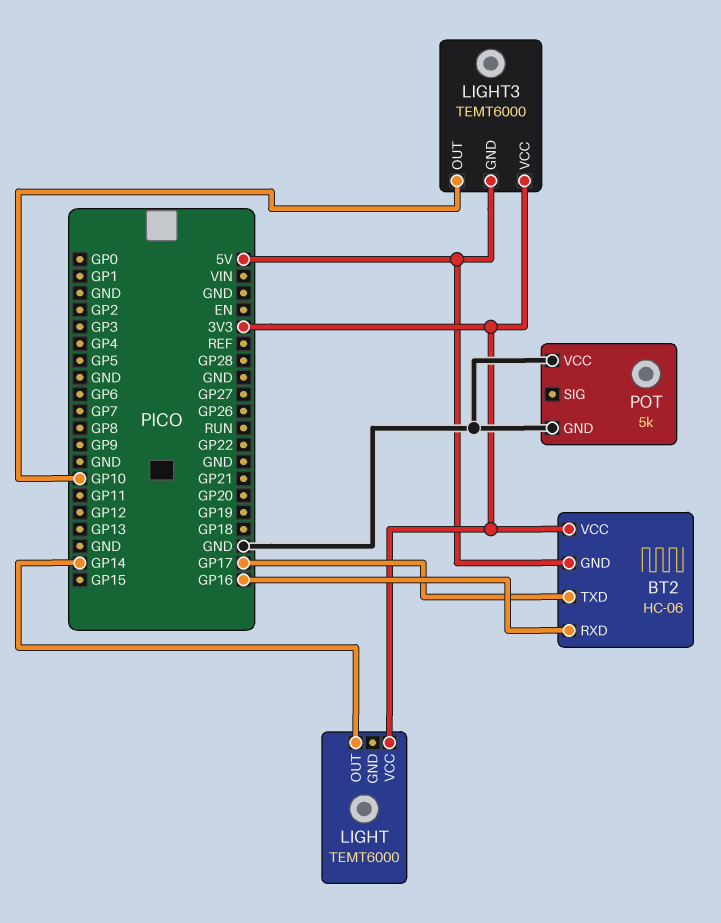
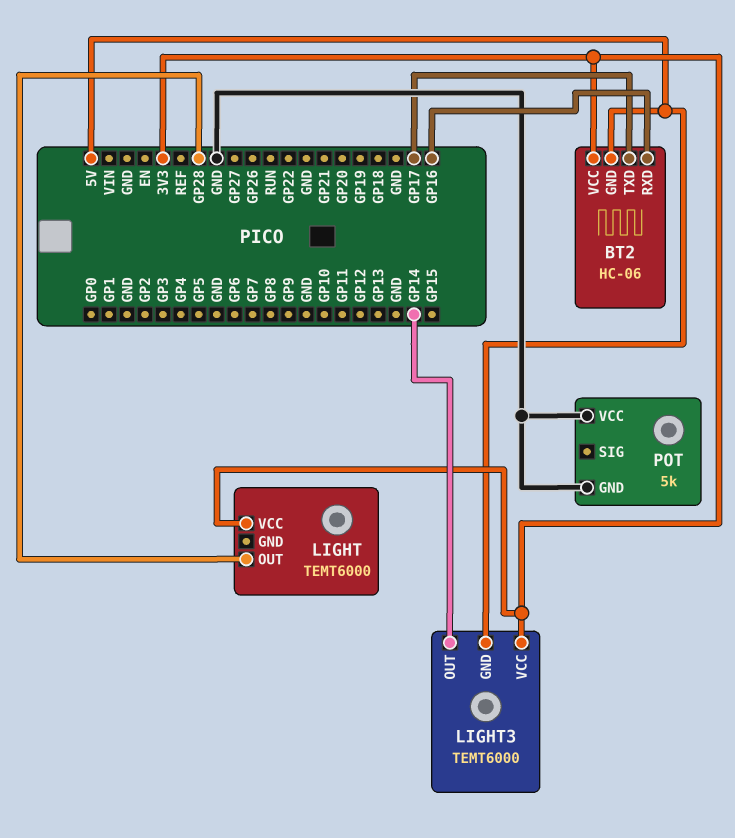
LIGHT pin OUT: GP14 -> GP28
LIGHT3 pin OUT: GP10 -> GP14

